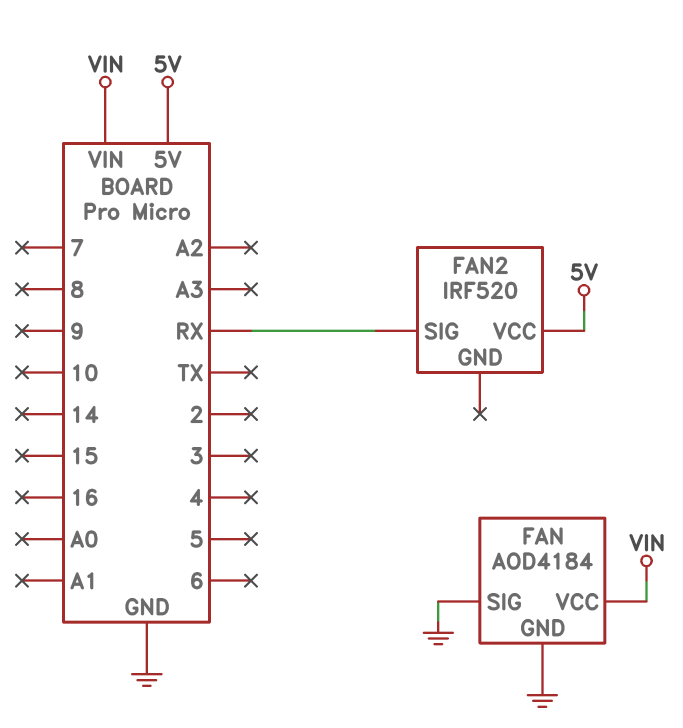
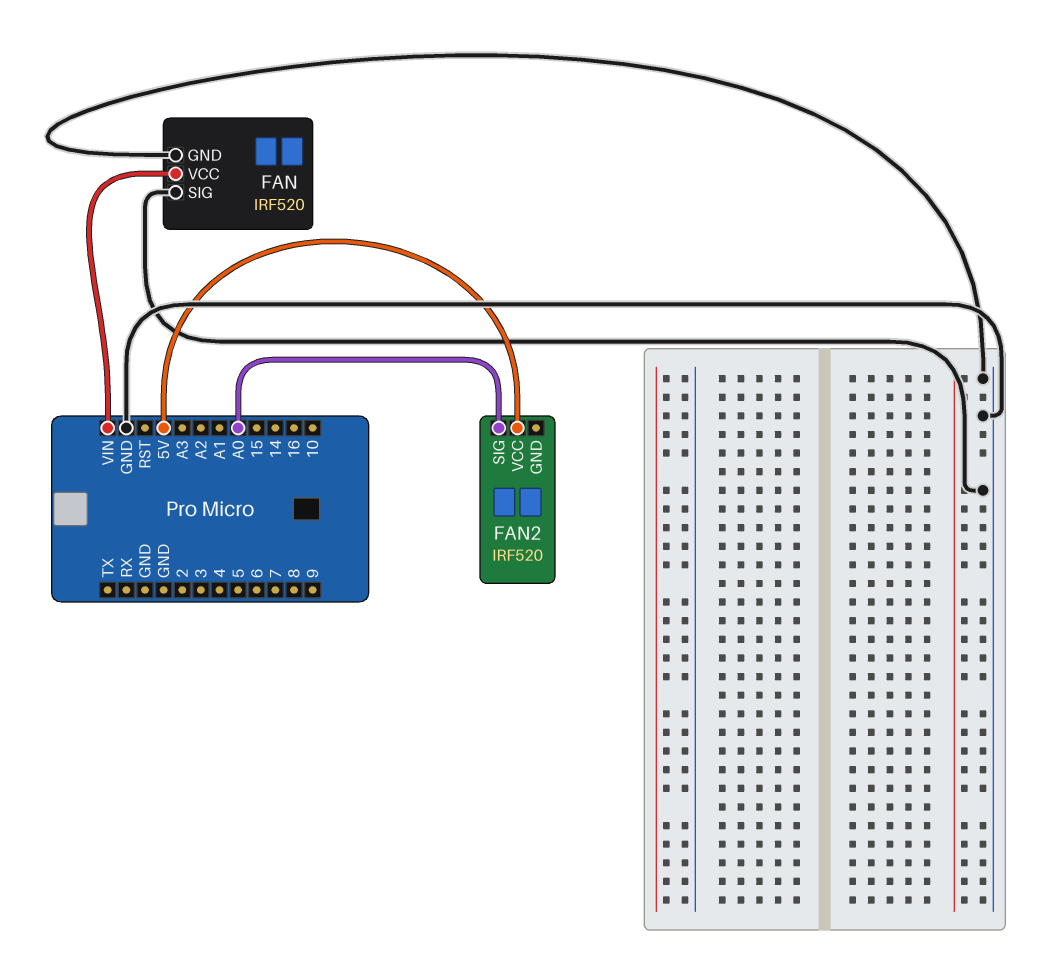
FAN: AOD4184 -> IRF520
FAN2 pin SIG: RX -> A0

